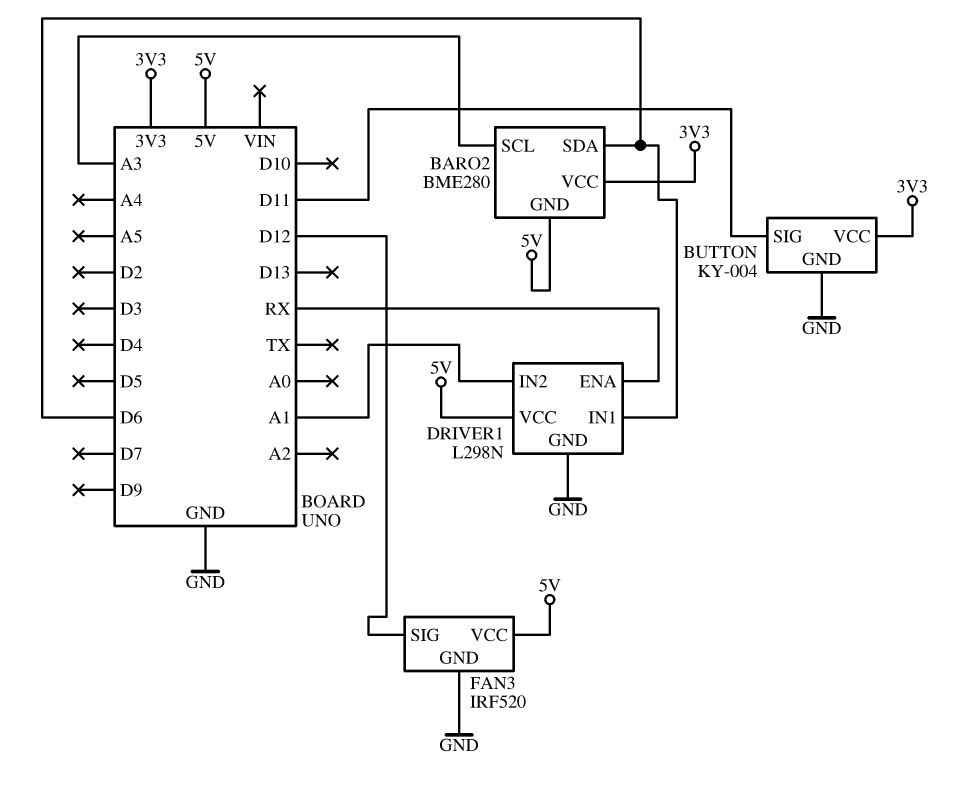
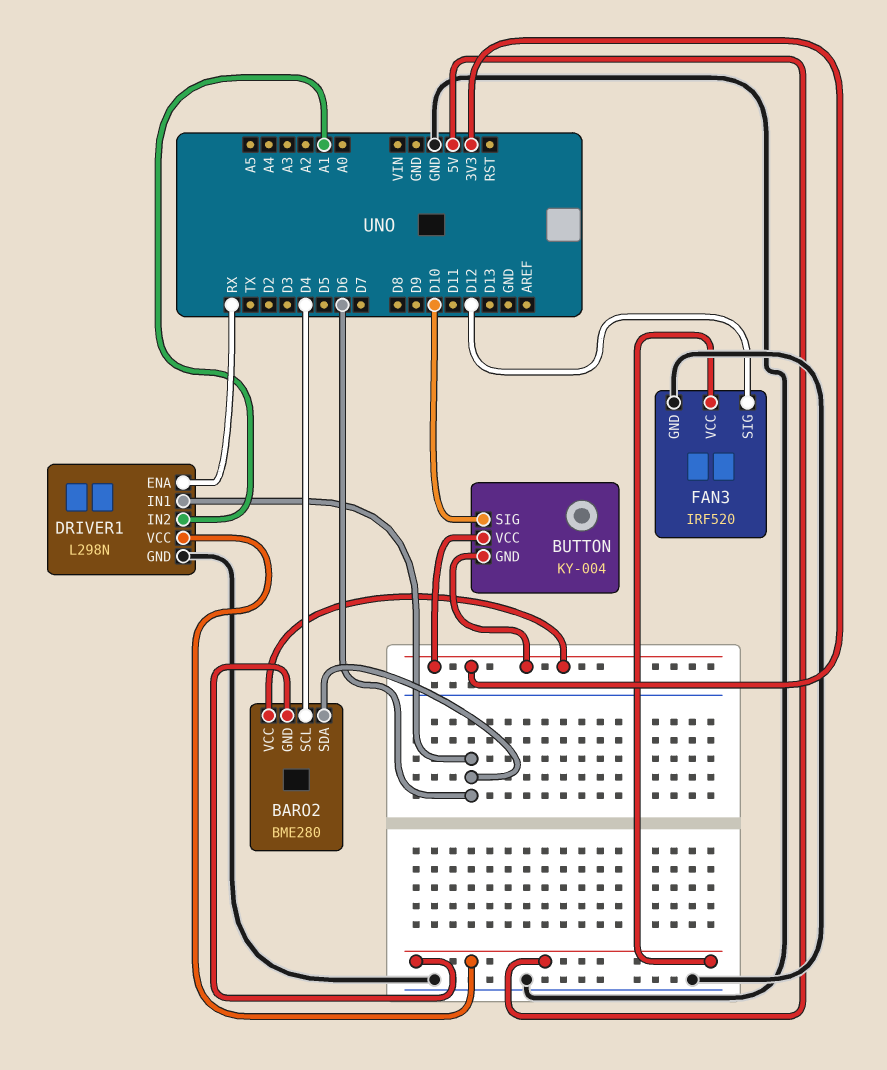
BARO2 pin SCL: A3 -> D4
BUTTON pin GND: GND -> 3V3
BUTTON pin SIG: D11 -> D10

